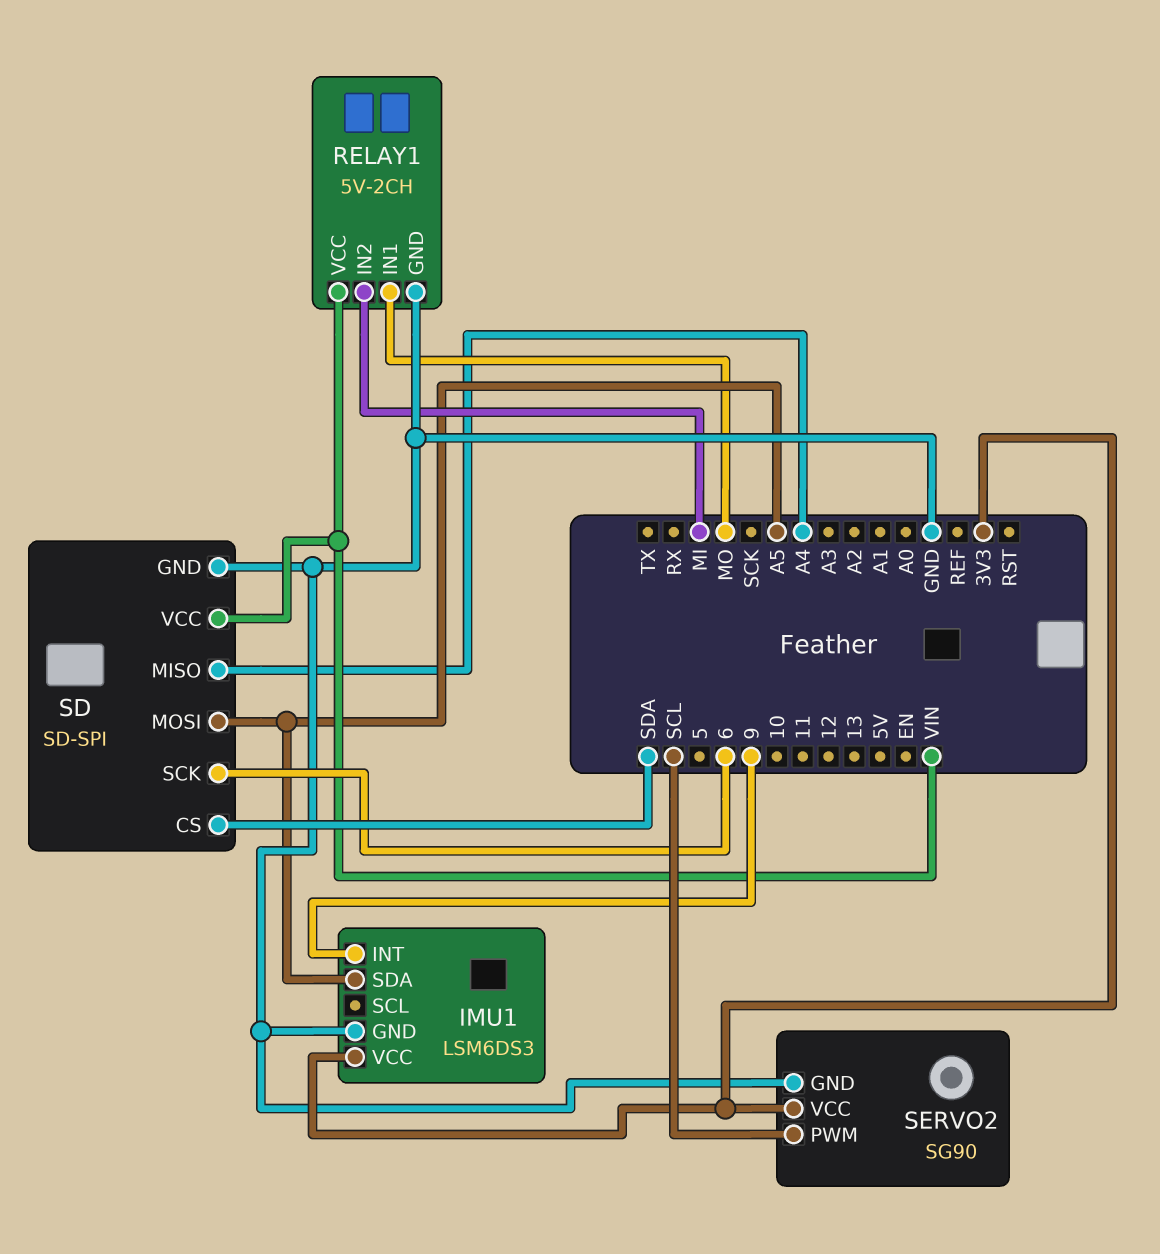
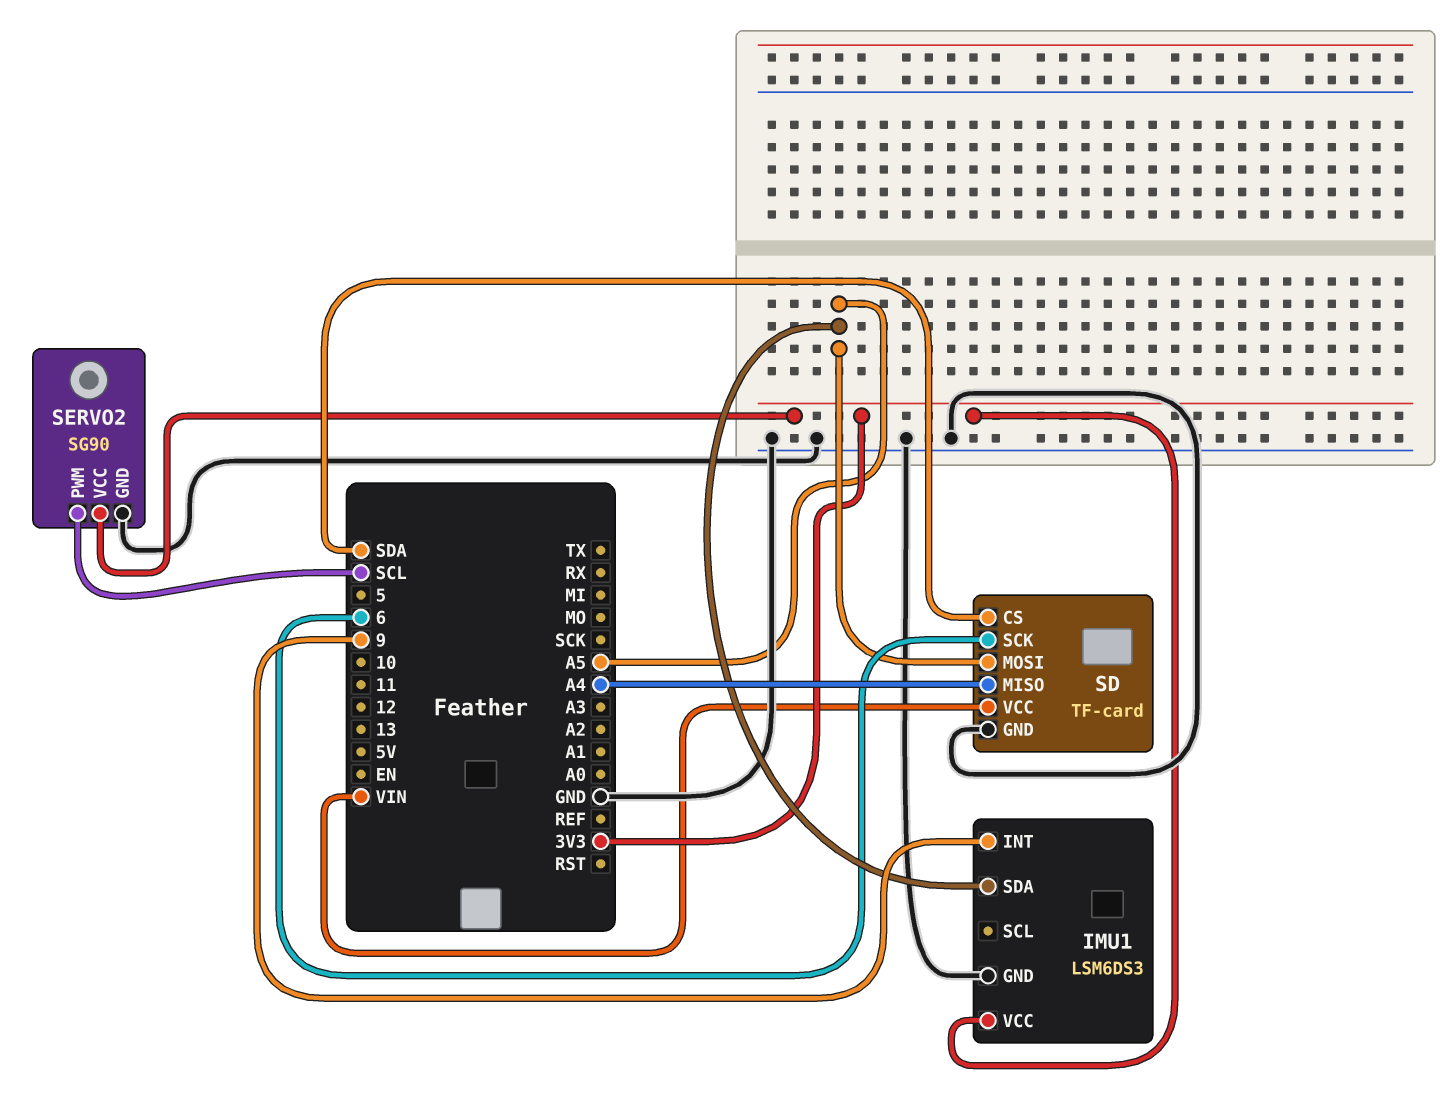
RELAY1: 5V-2CH -> none
RELAY1 pin GND: GND -> none
RELAY1 pin IN1: MO -> none
RELAY1 pin IN2: MI -> none
RELAY1 pin VCC: VIN -> none
SD: SD-SPI -> TF-card

